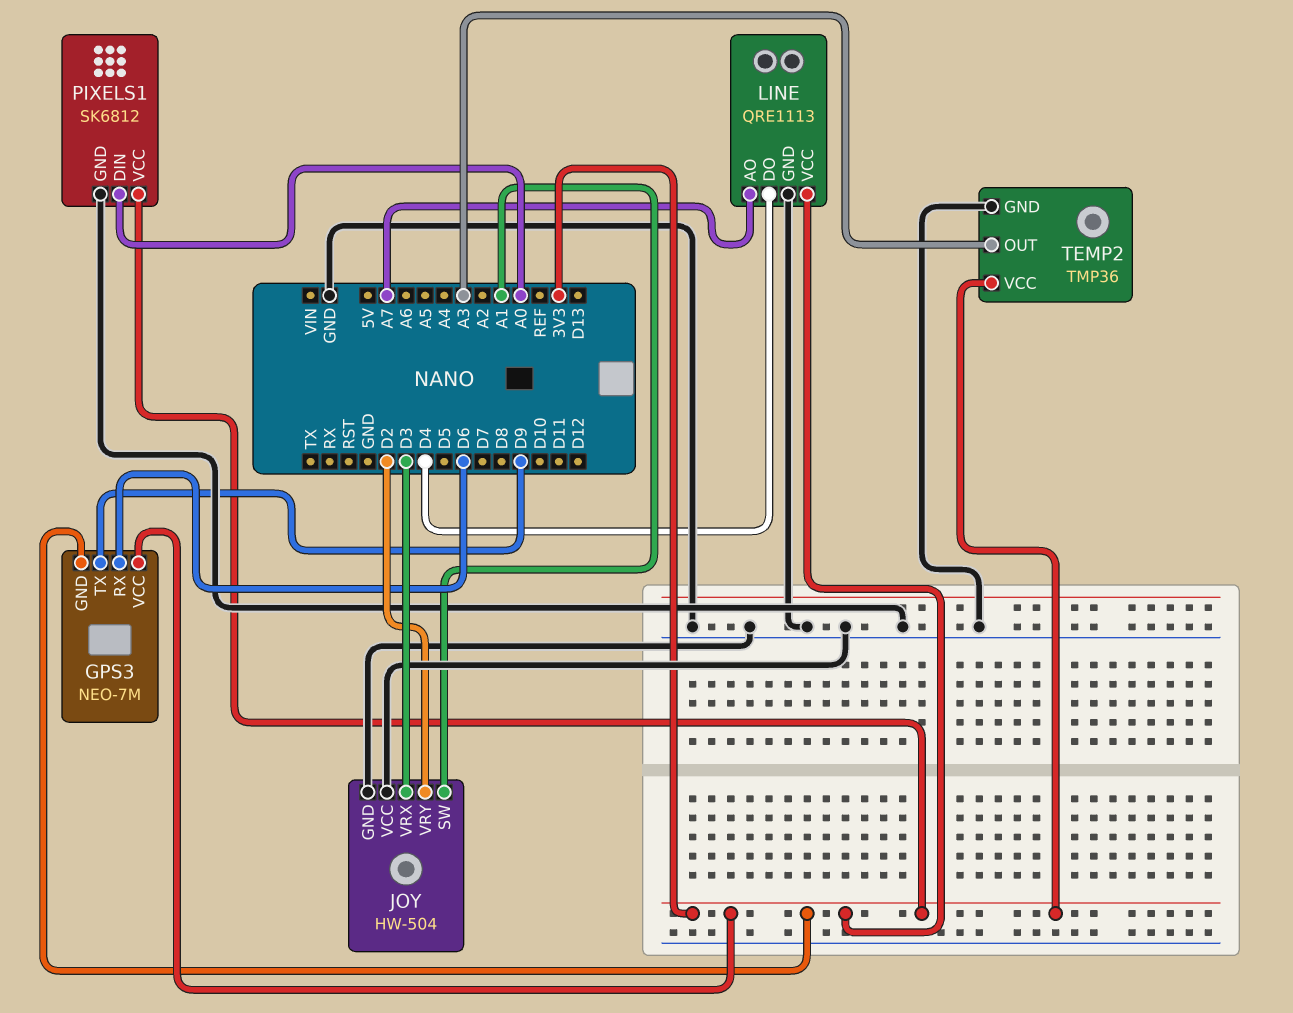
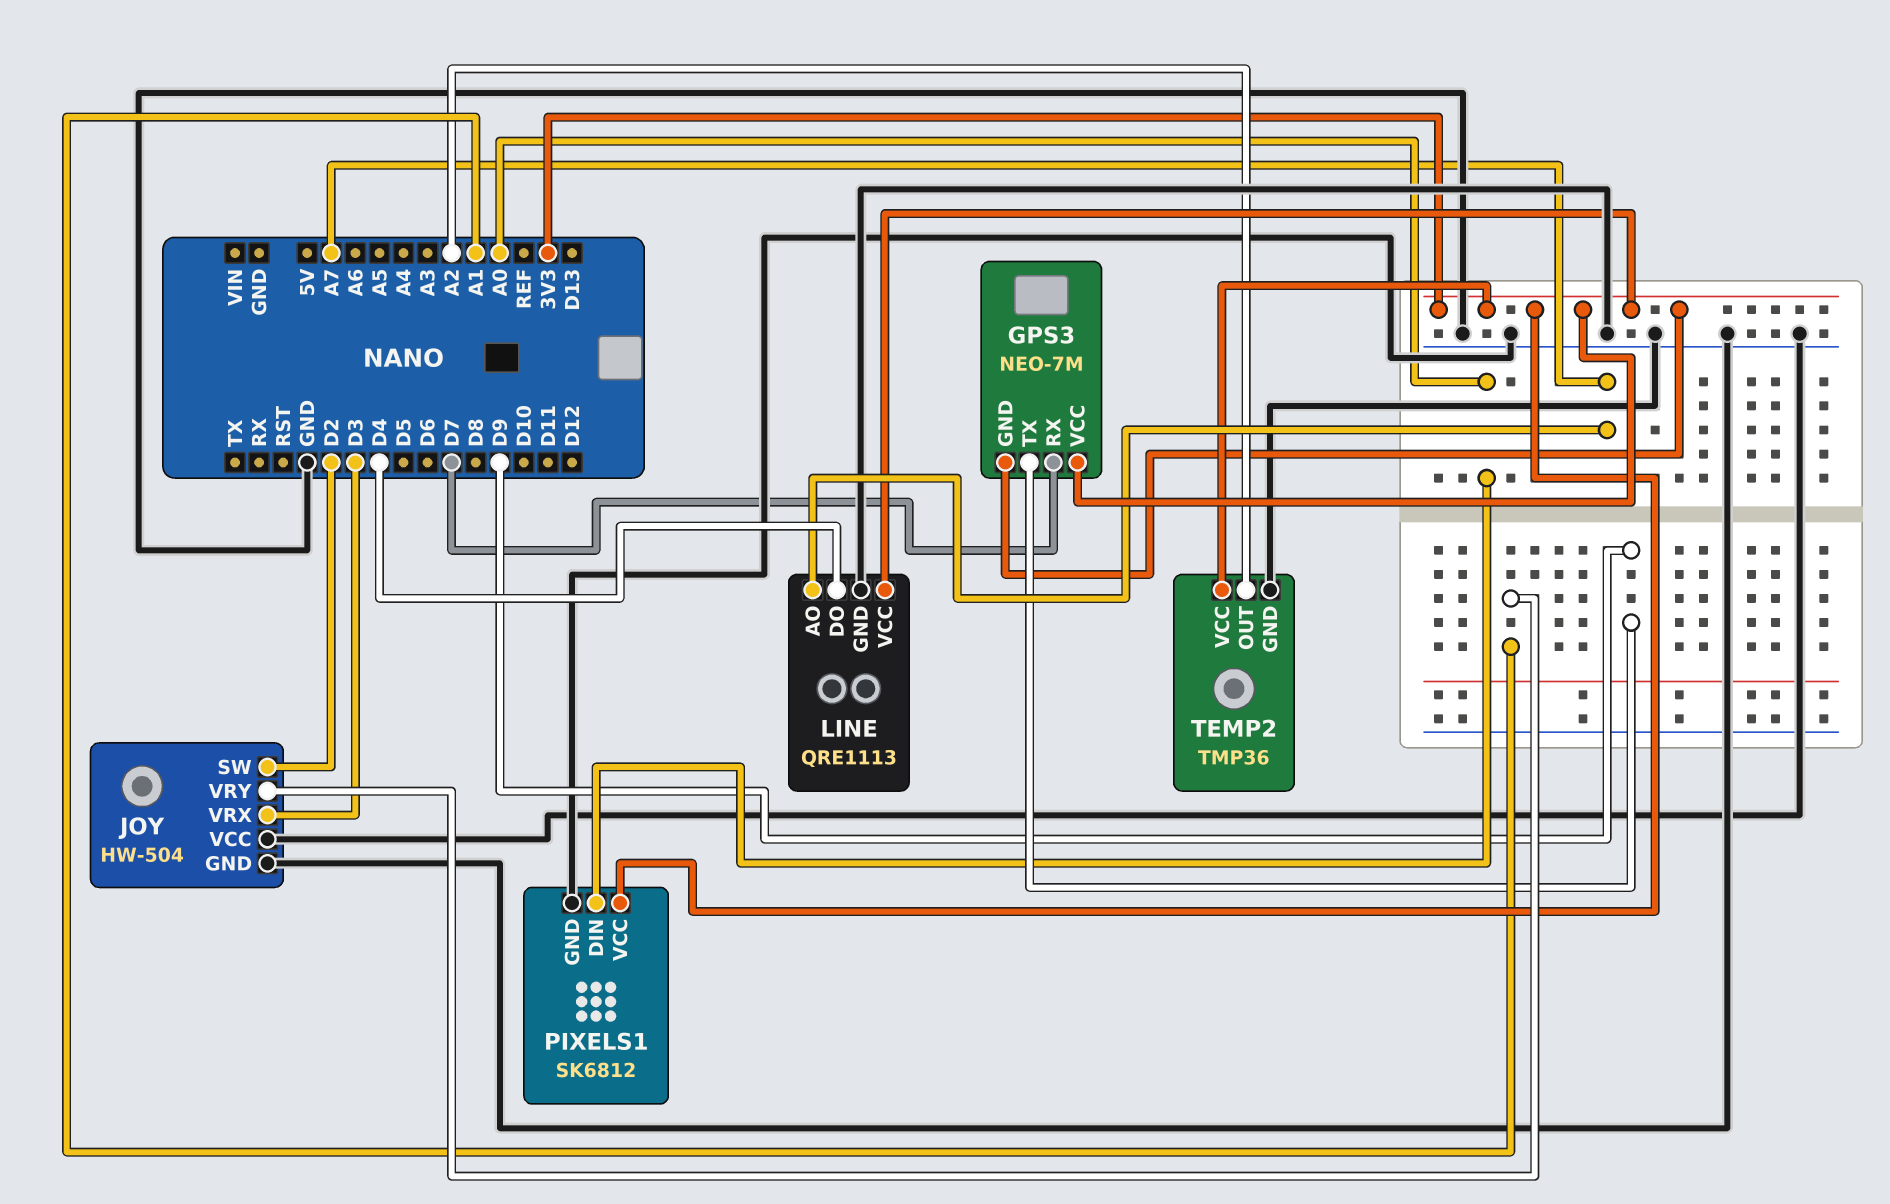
GPS3 pin RX: D6 -> D7
JOY pin SW: A1 -> D2
JOY pin VRY: D2 -> A1
TEMP2 pin OUT: A3 -> A2

